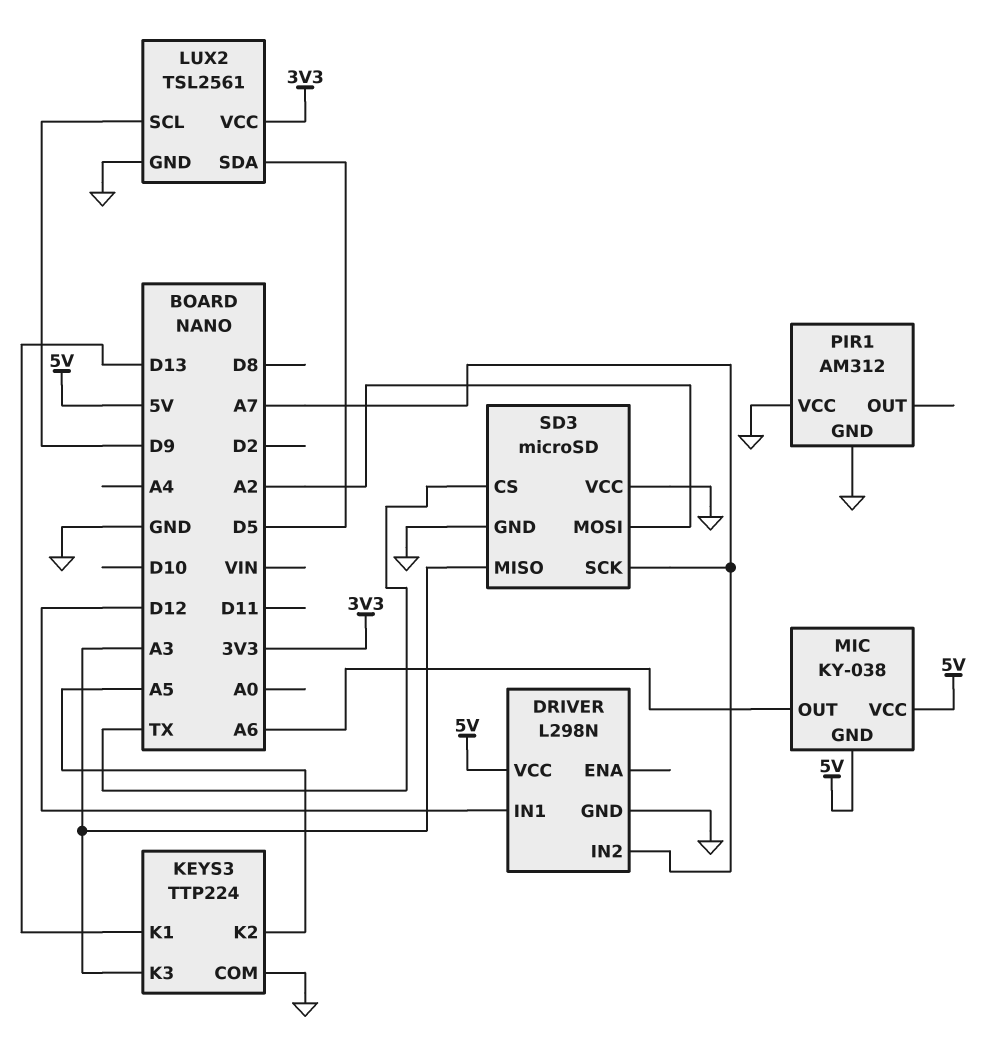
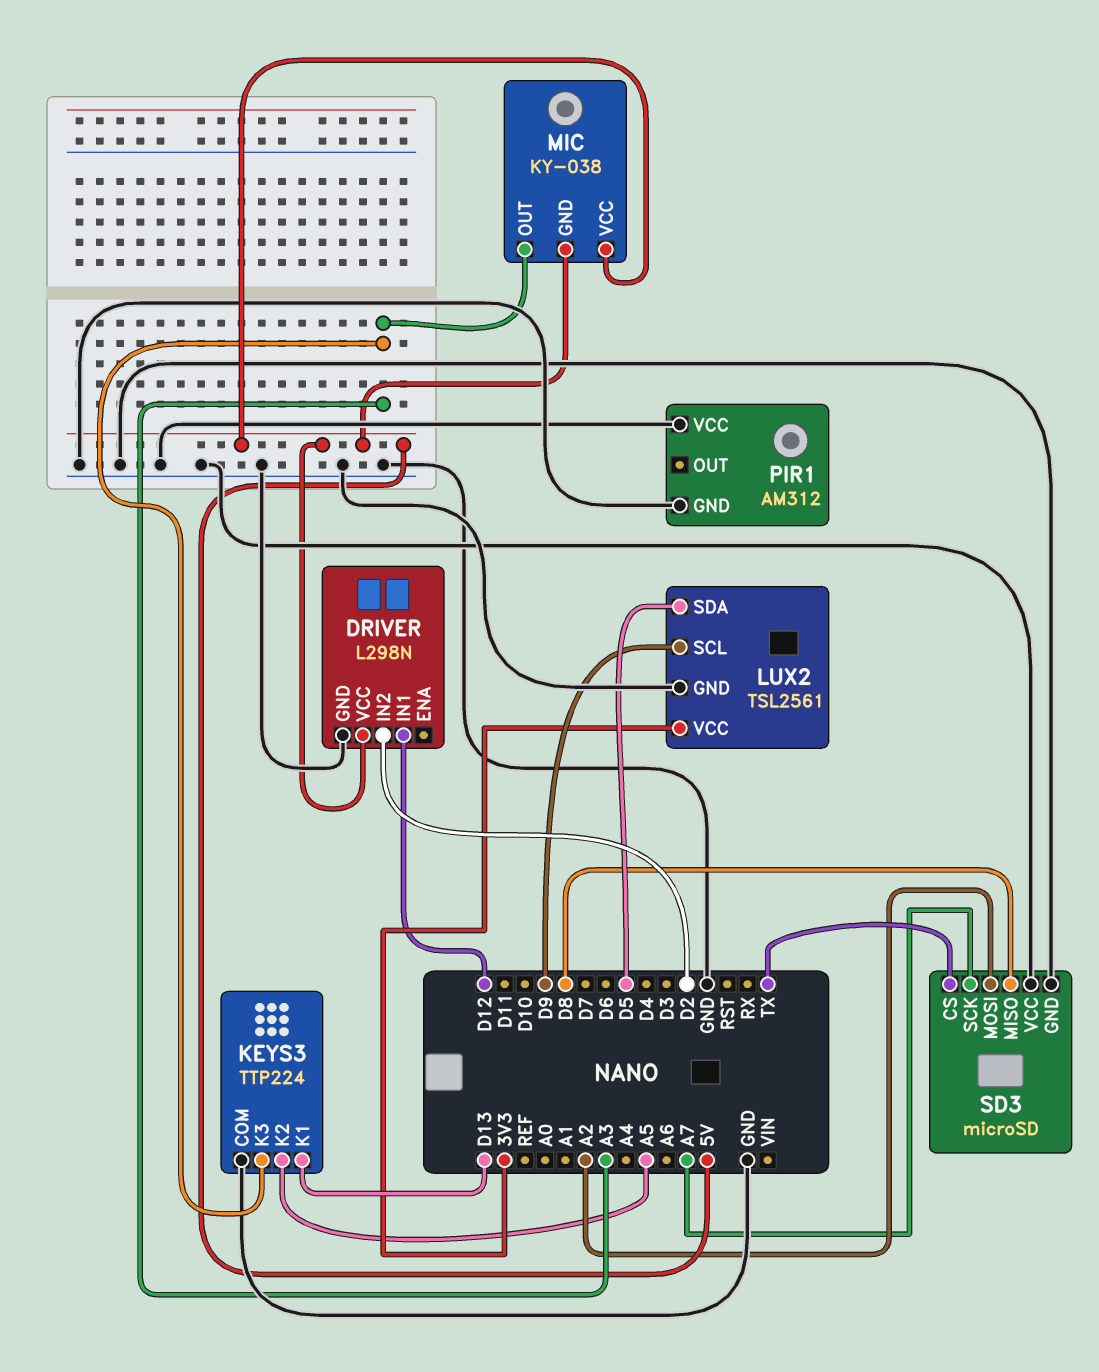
DRIVER pin IN2: A7 -> D2
MIC pin OUT: A6 -> A3
SD3 pin MISO: A3 -> D8

